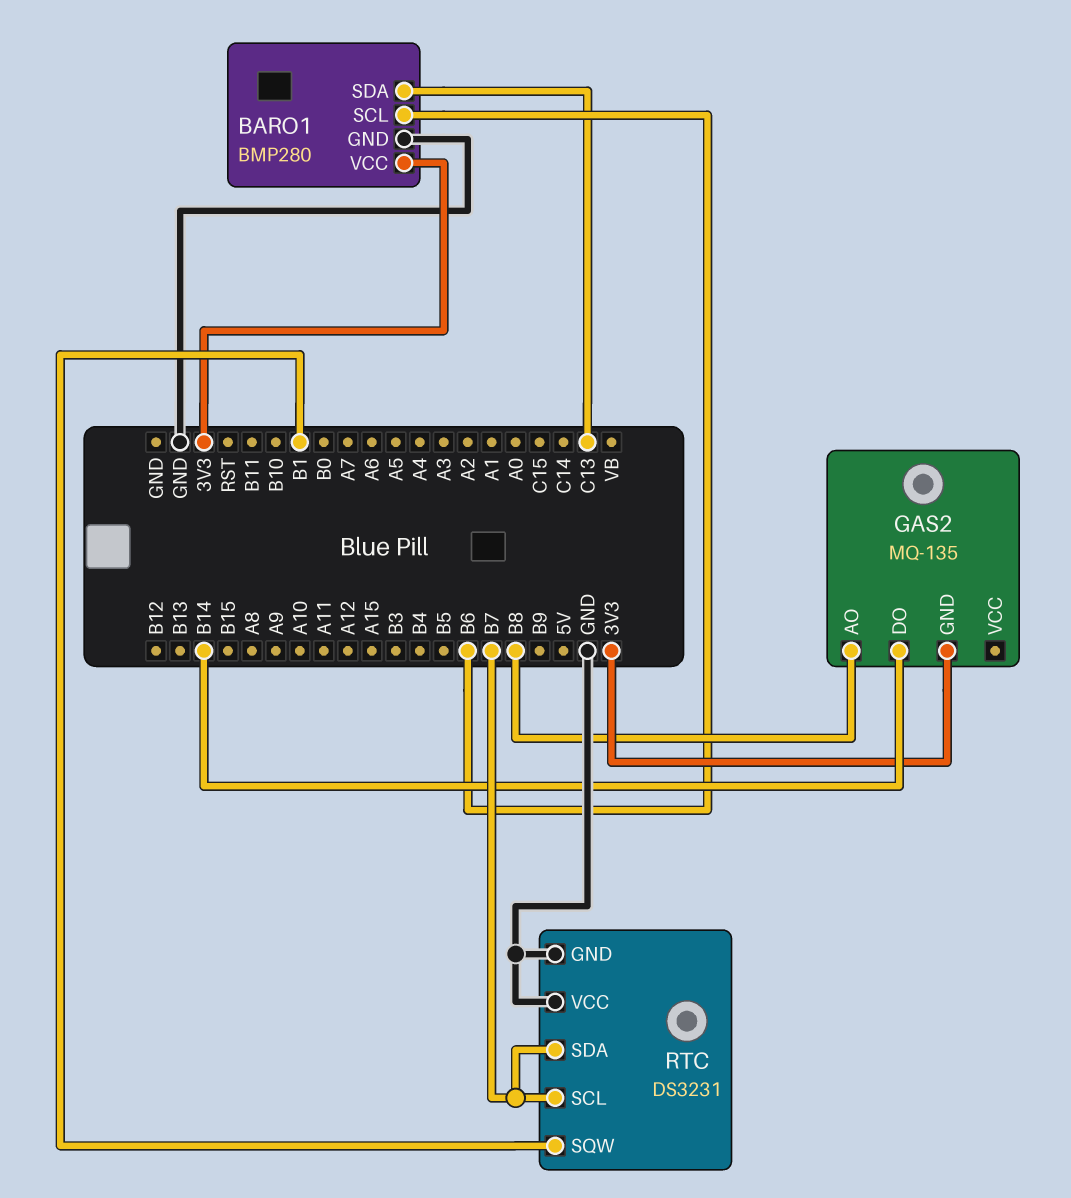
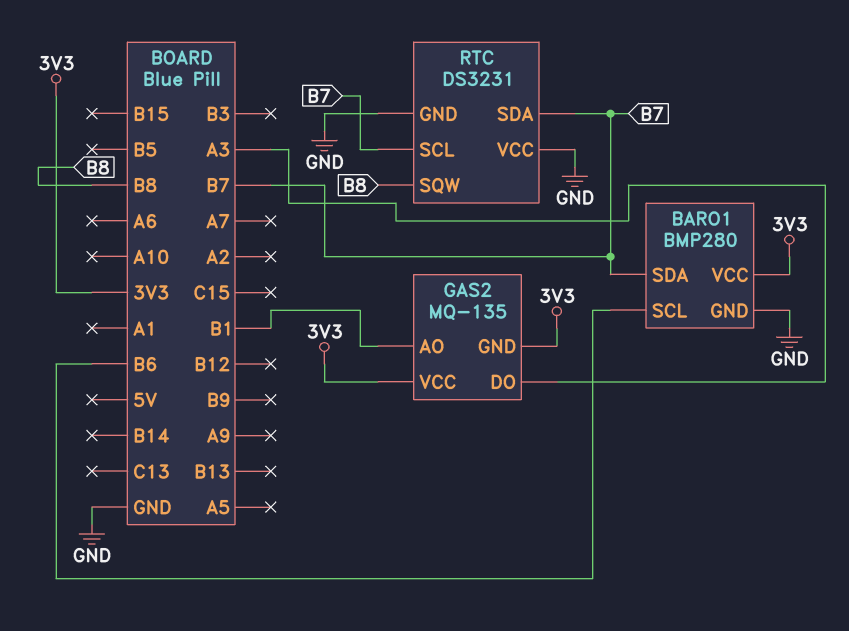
BARO1 pin SDA: C13 -> B7
GAS2 pin AO: B8 -> B1
GAS2 pin DO: B14 -> A3
GAS2 pin VCC: none -> 3V3
RTC pin SQW: B1 -> B8

